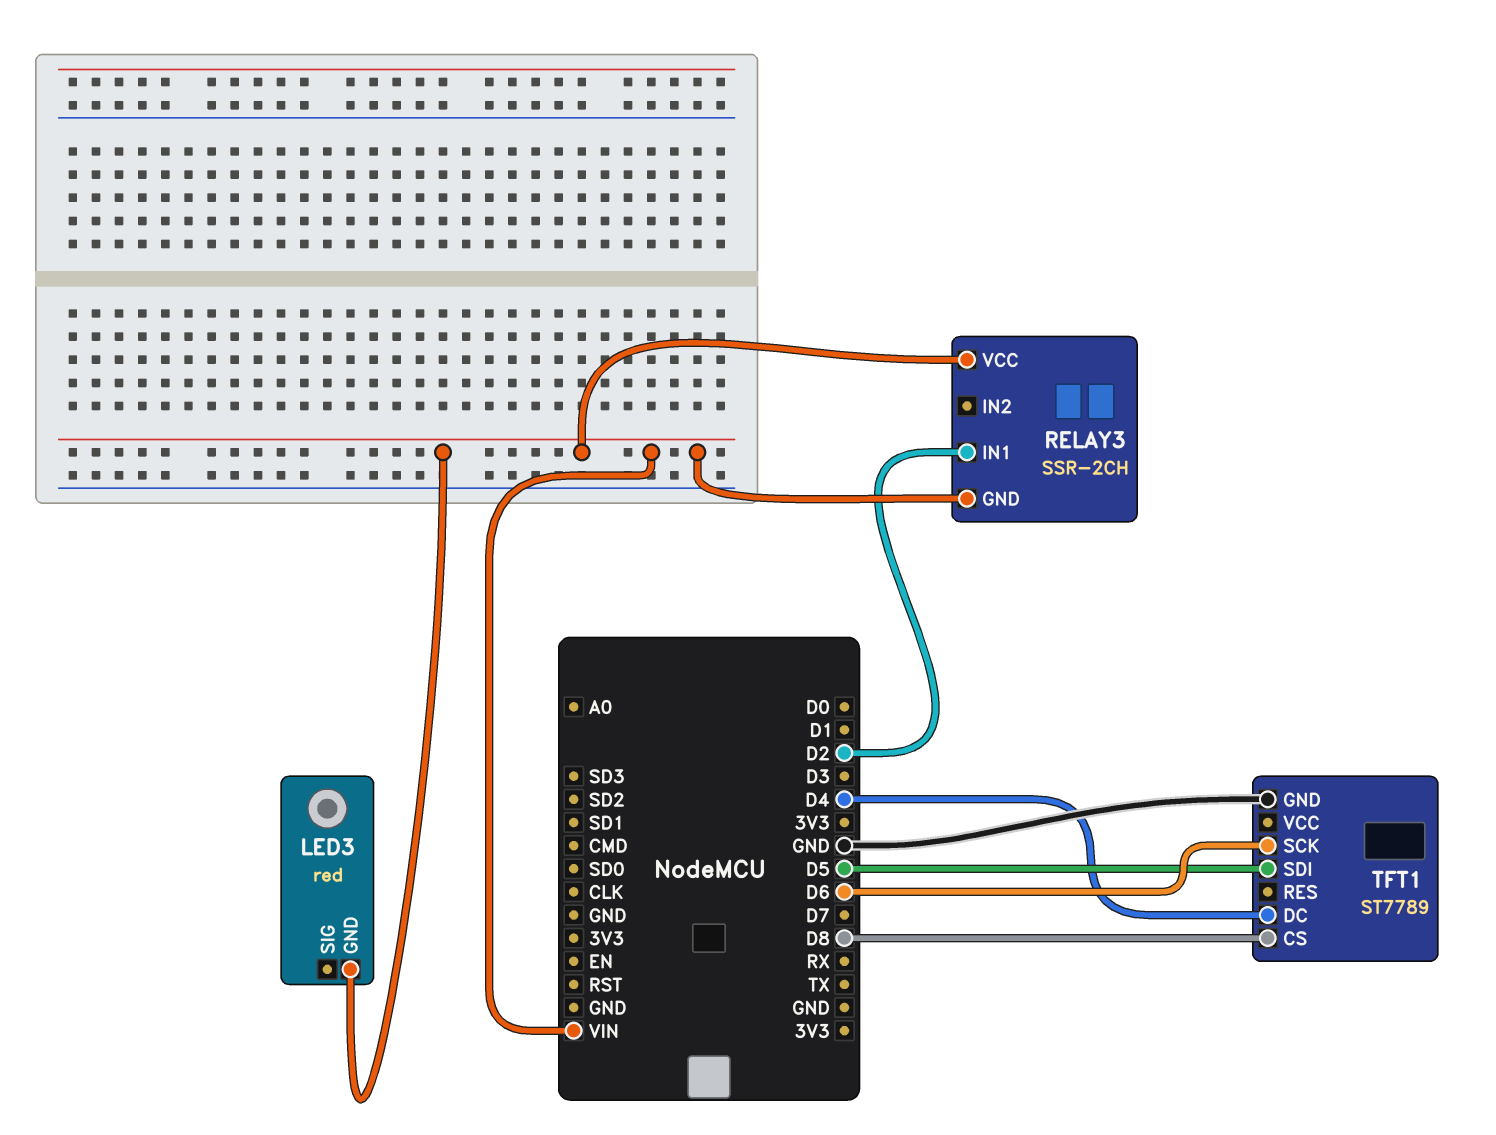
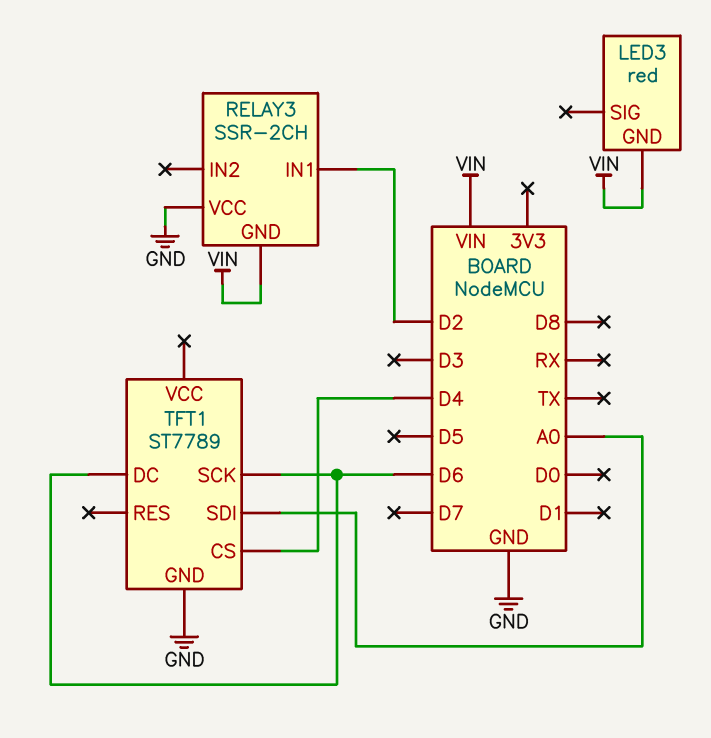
RELAY3 pin VCC: VIN -> GND
TFT1 pin CS: D8 -> D4
TFT1 pin DC: D4 -> D6
TFT1 pin SDI: D5 -> A0

